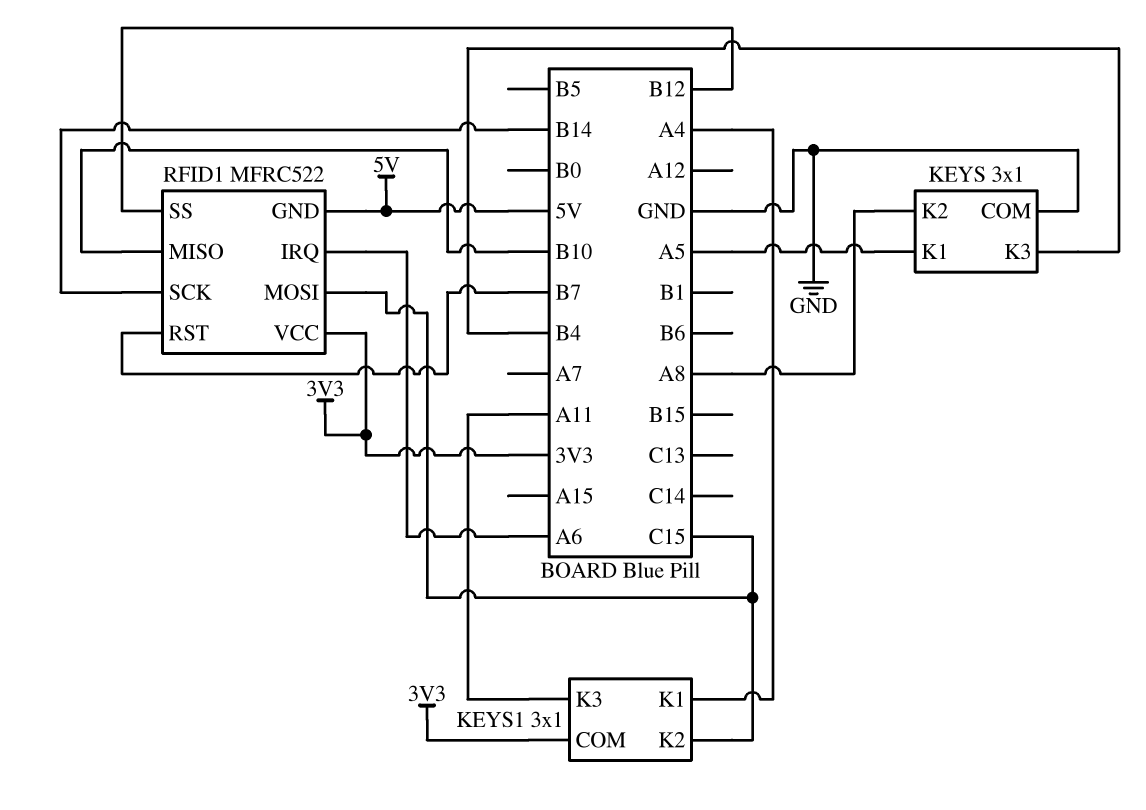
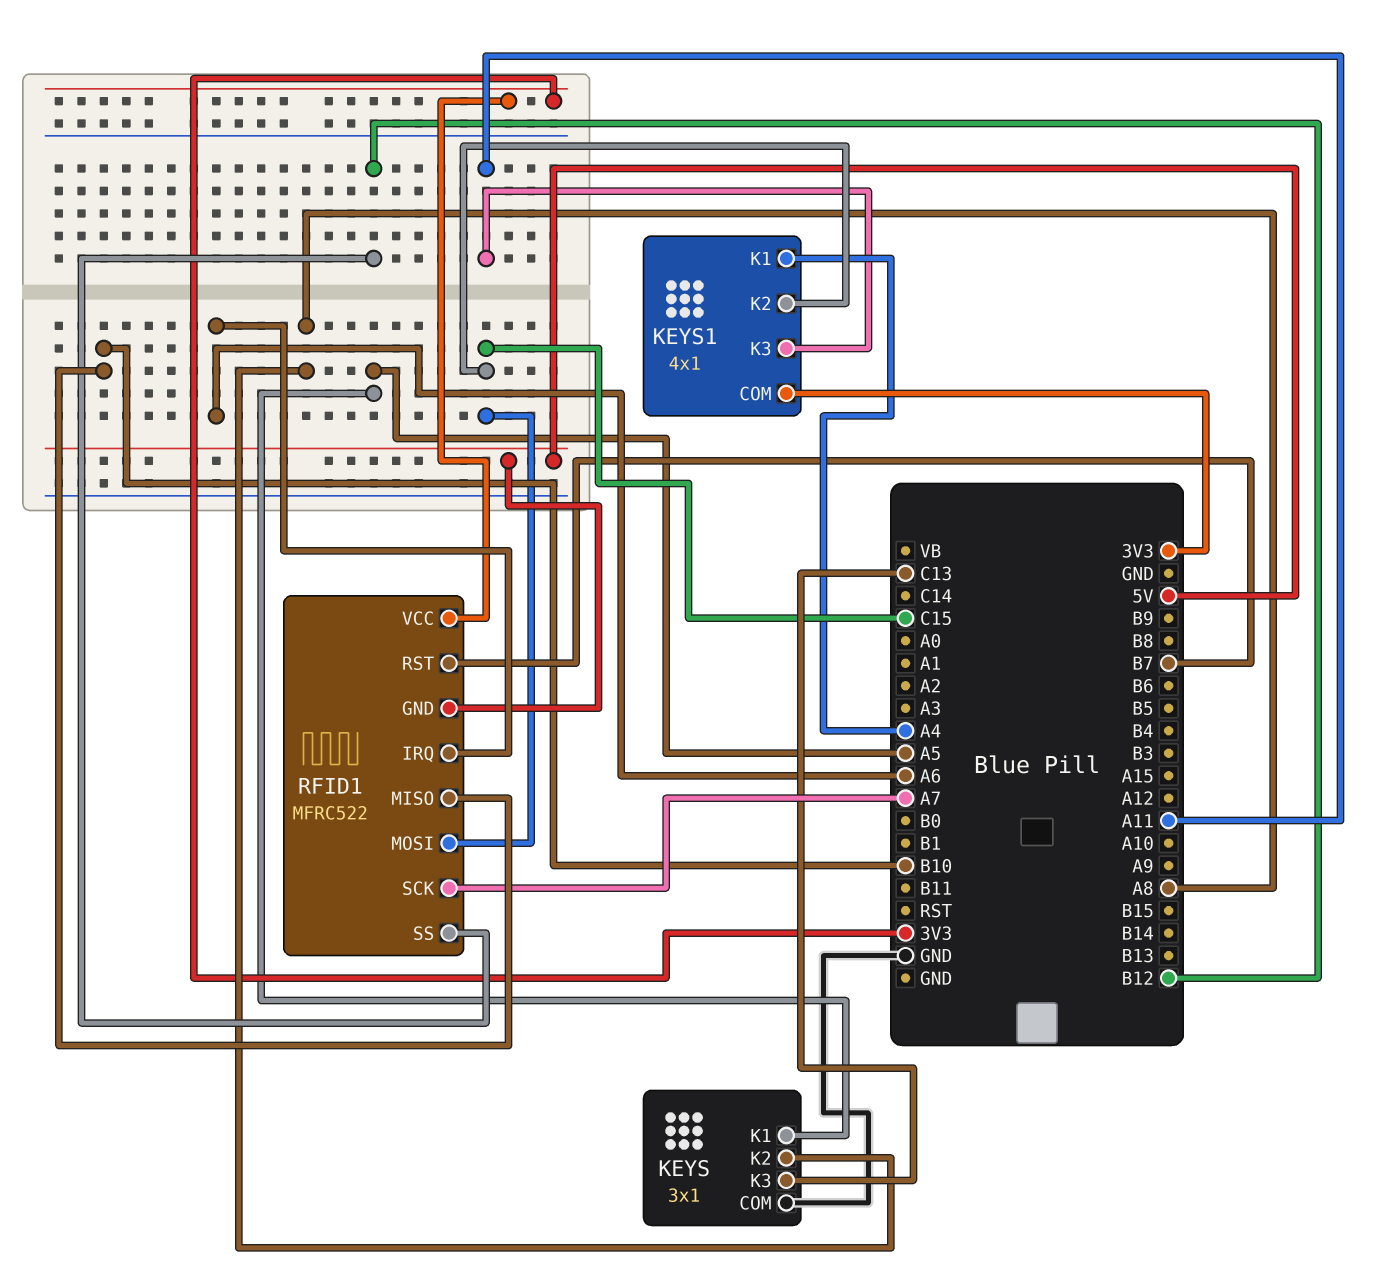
KEYS pin K3: B4 -> C13
KEYS1: 3x1 -> 4x1
RFID1 pin SCK: B14 -> A7

